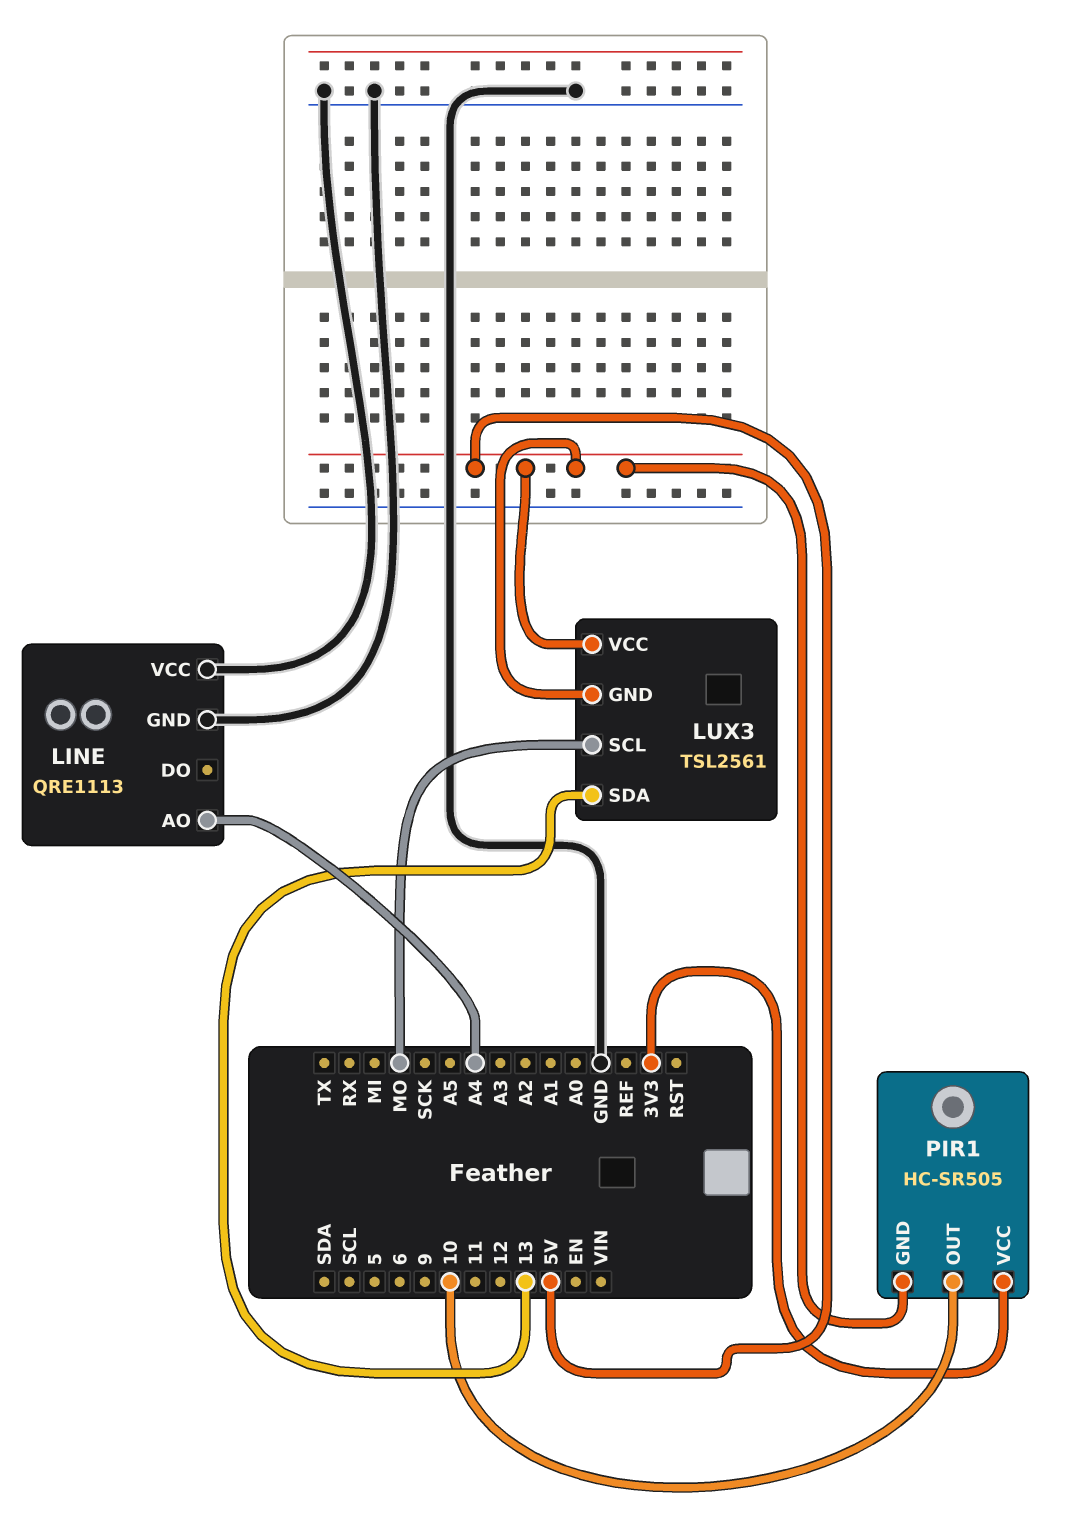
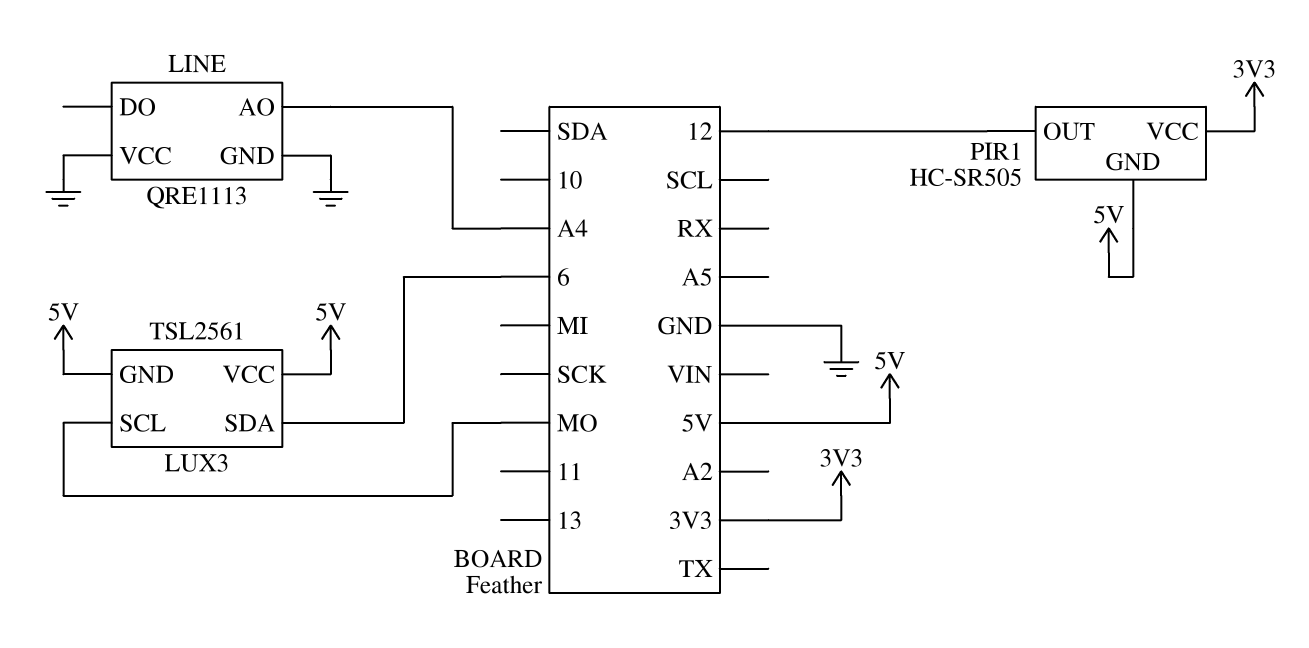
LUX3 pin SDA: 13 -> 6
PIR1 pin OUT: 10 -> 12

